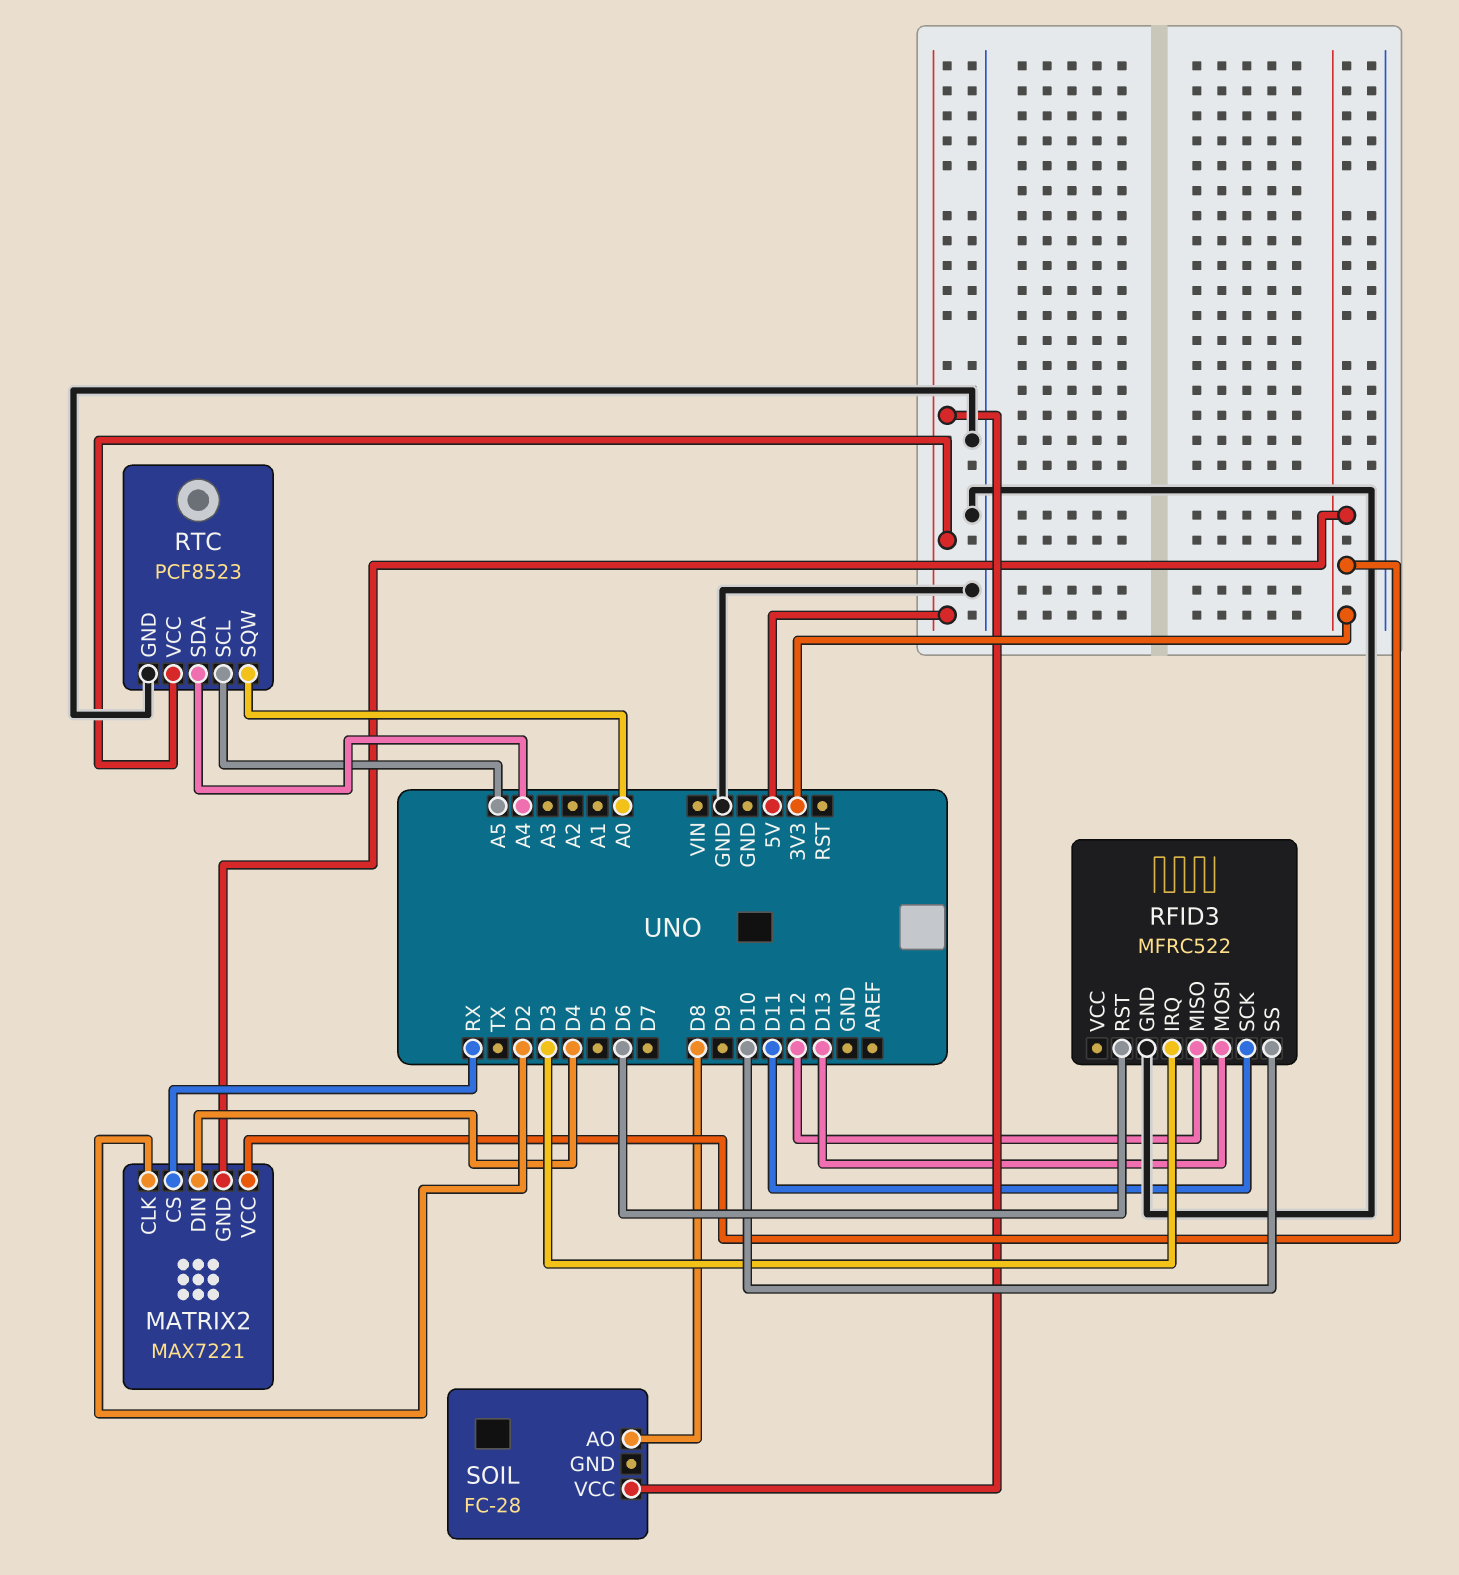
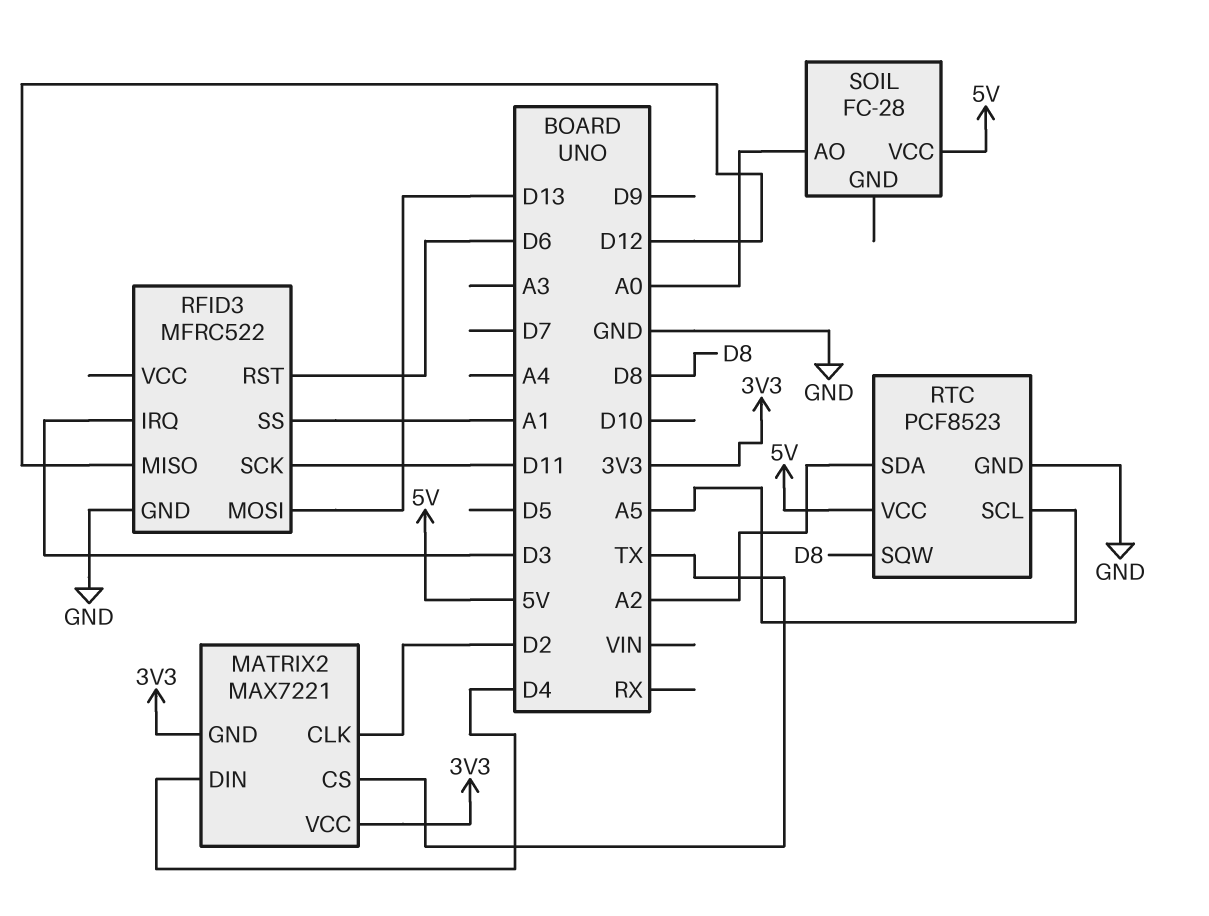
MATRIX2 pin CS: RX -> TX
RFID3 pin SS: D10 -> A1
RTC pin SDA: A4 -> A2
RTC pin SQW: A0 -> D8
SOIL pin AO: D8 -> A0

